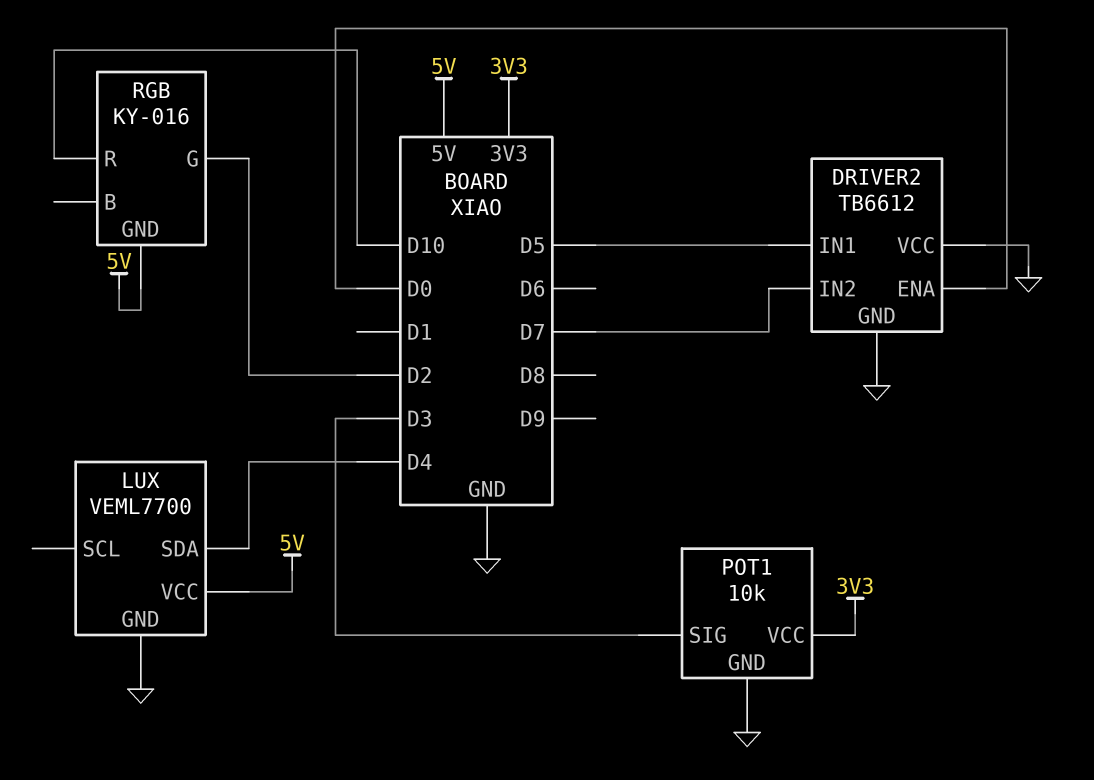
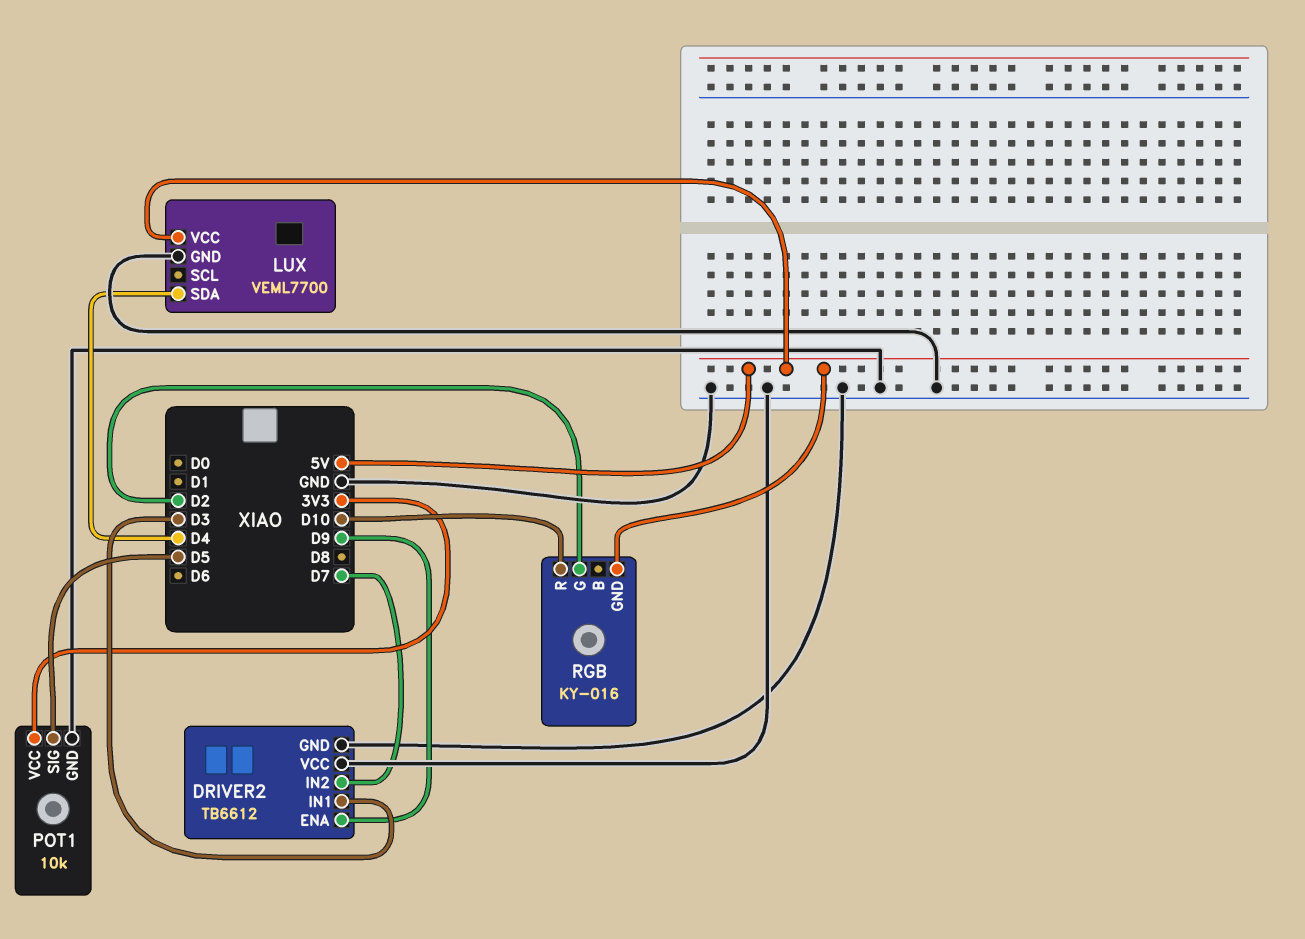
DRIVER2 pin ENA: D0 -> D9
DRIVER2 pin IN1: D5 -> D3
POT1 pin SIG: D3 -> D5

